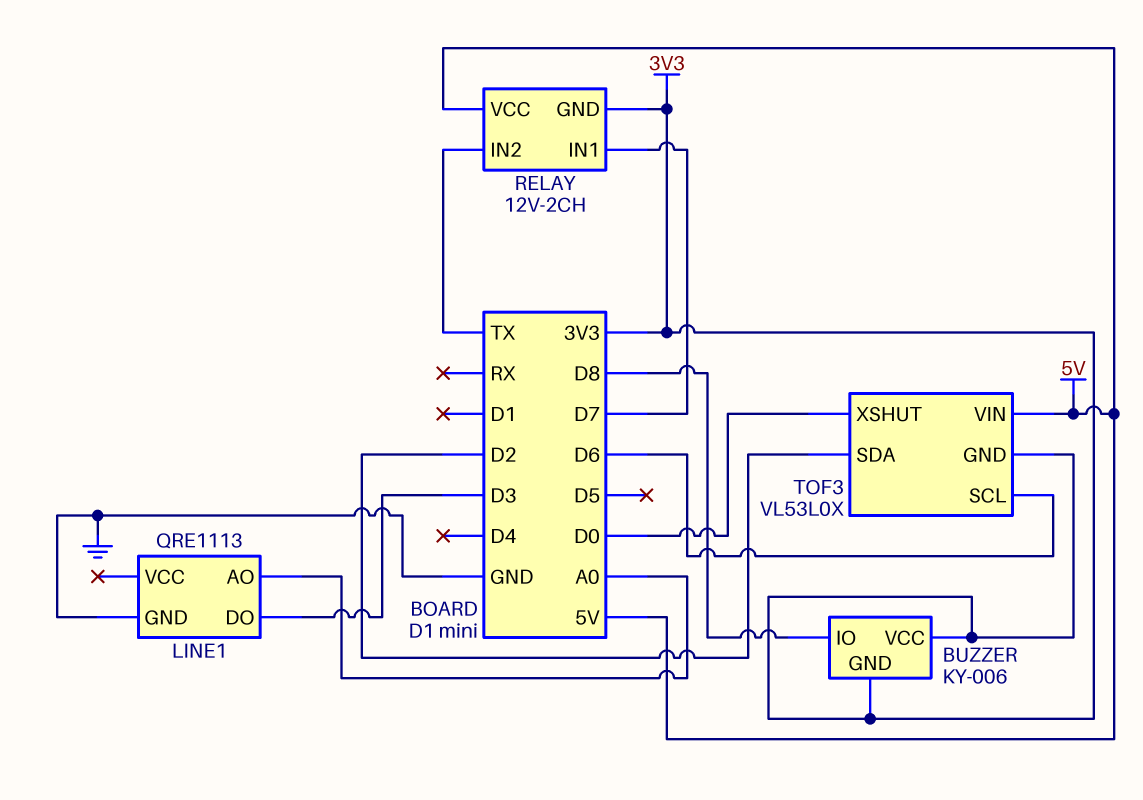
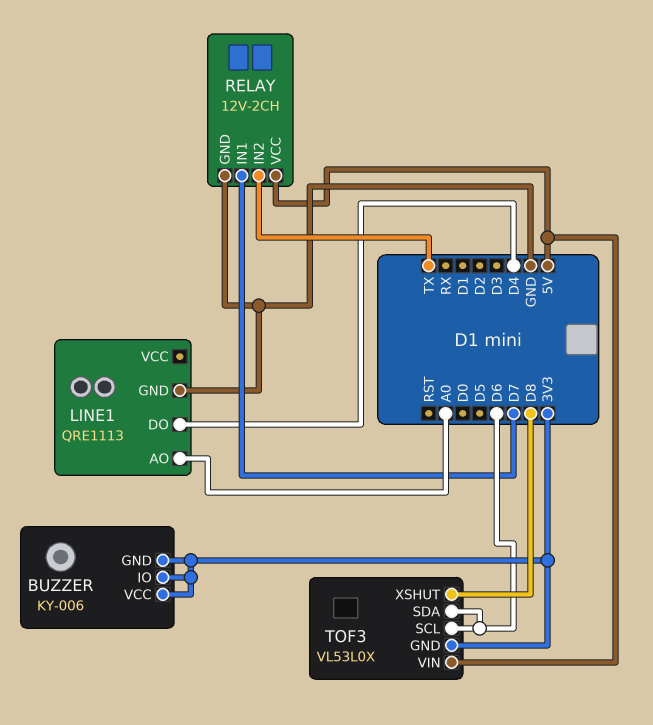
BUZZER pin IO: D8 -> 3V3
LINE1 pin DO: D3 -> D4
RELAY pin GND: 3V3 -> GND
TOF3 pin SDA: D2 -> D6
TOF3 pin XSHUT: D0 -> D8

